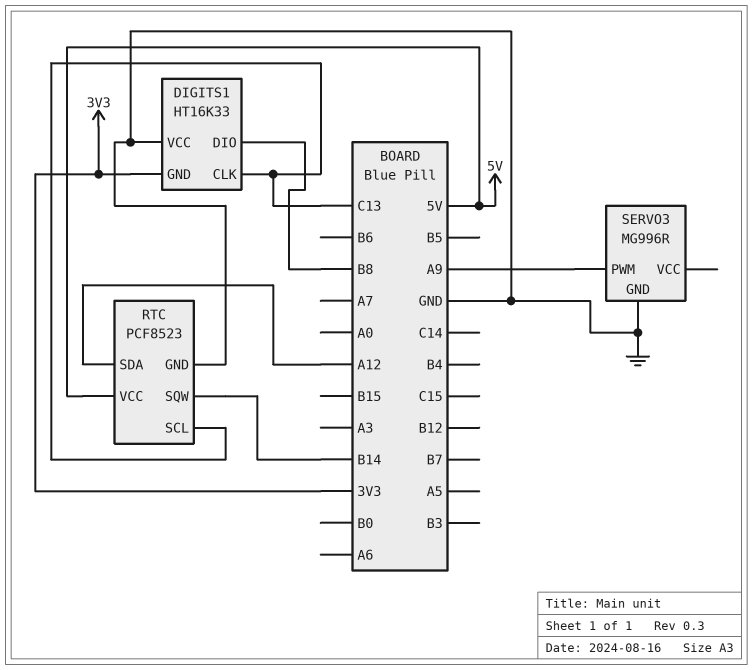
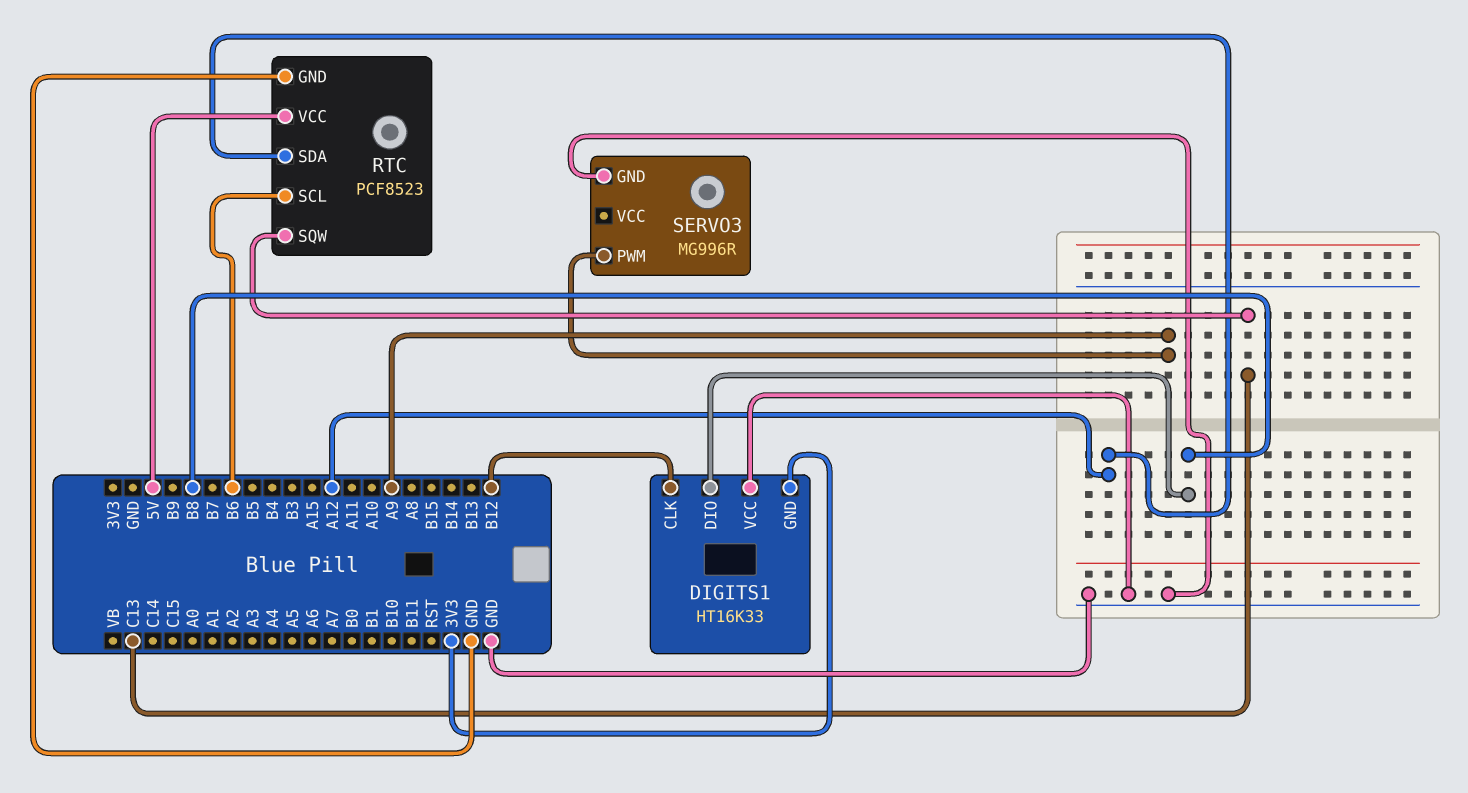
DIGITS1 pin CLK: C13 -> B12
RTC pin SCL: C13 -> B6
RTC pin SQW: B14 -> C13

